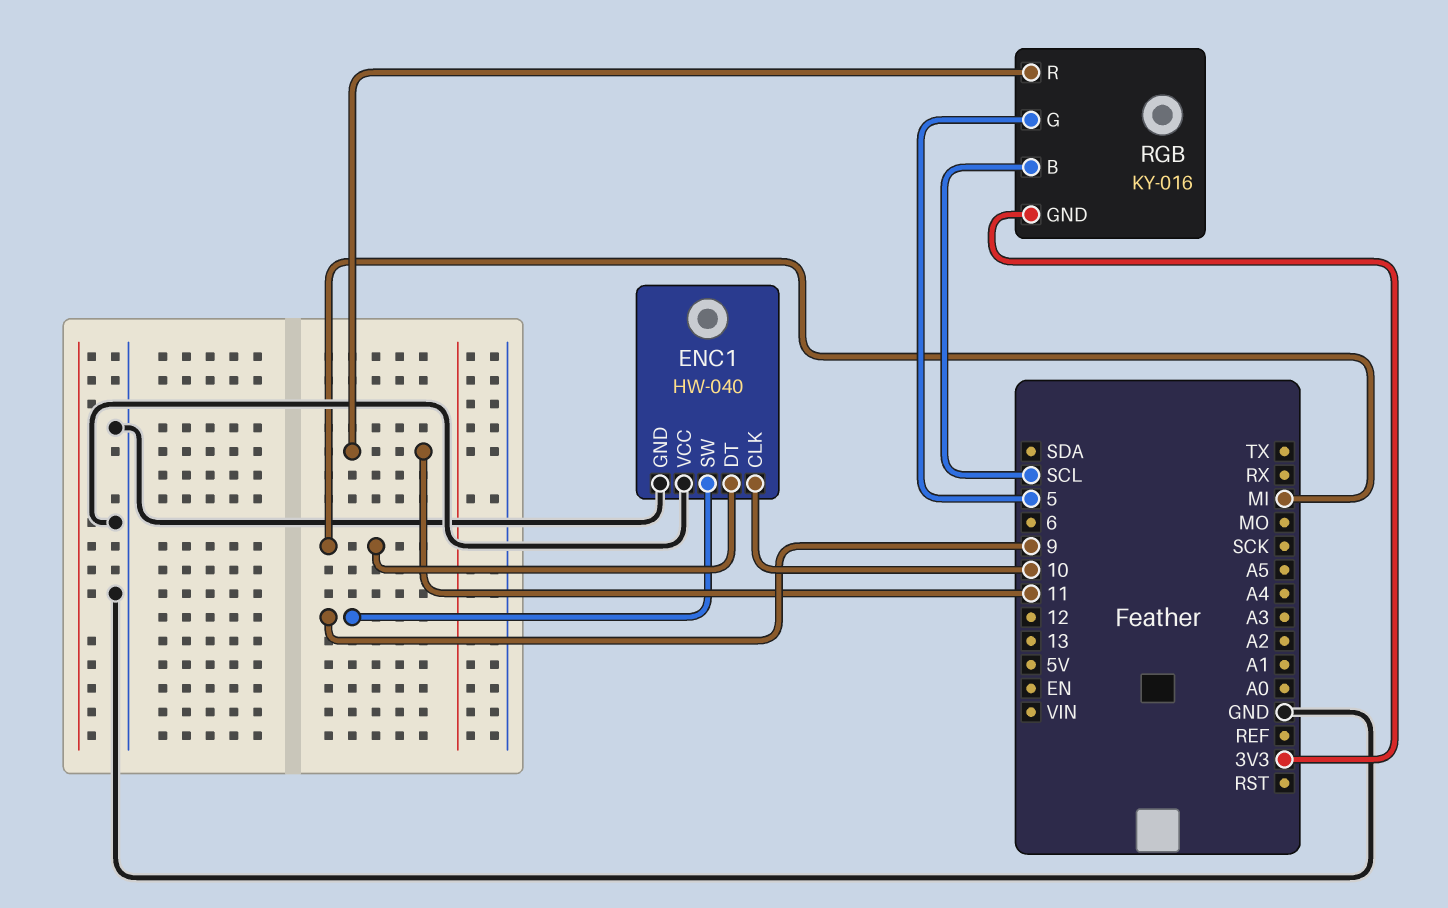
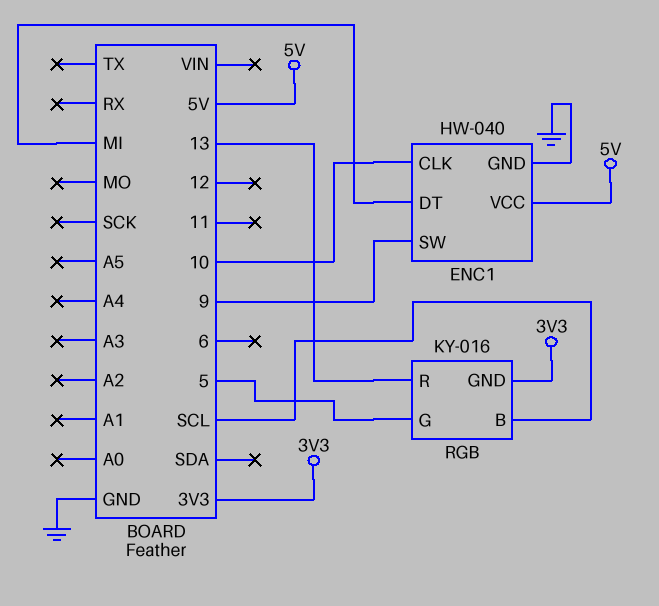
ENC1 pin VCC: GND -> 5V
RGB pin R: 11 -> 13

